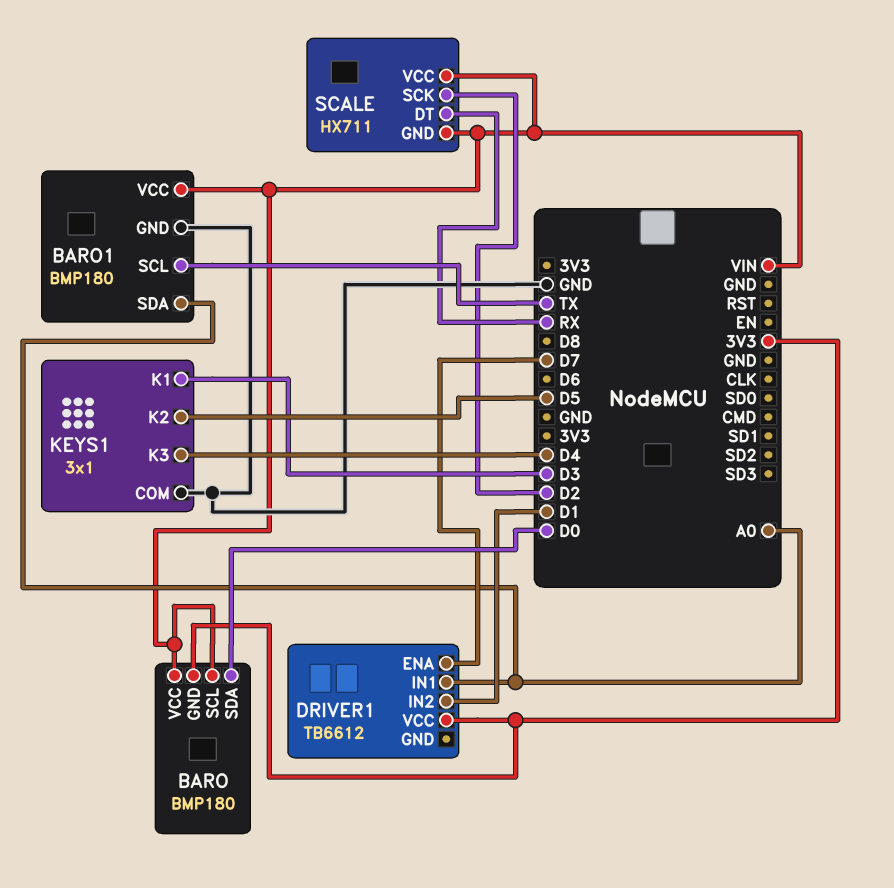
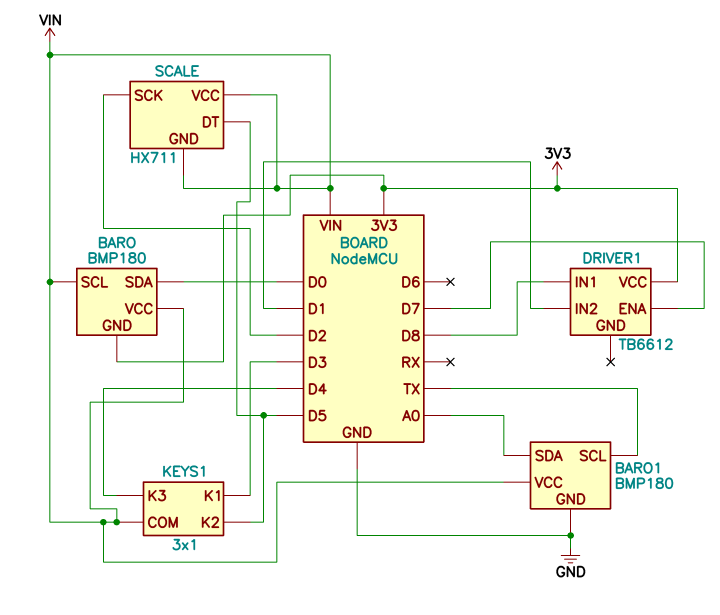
DRIVER1 pin IN1: A0 -> D8
KEYS1 pin COM: GND -> VIN
SCALE pin DT: RX -> D5

